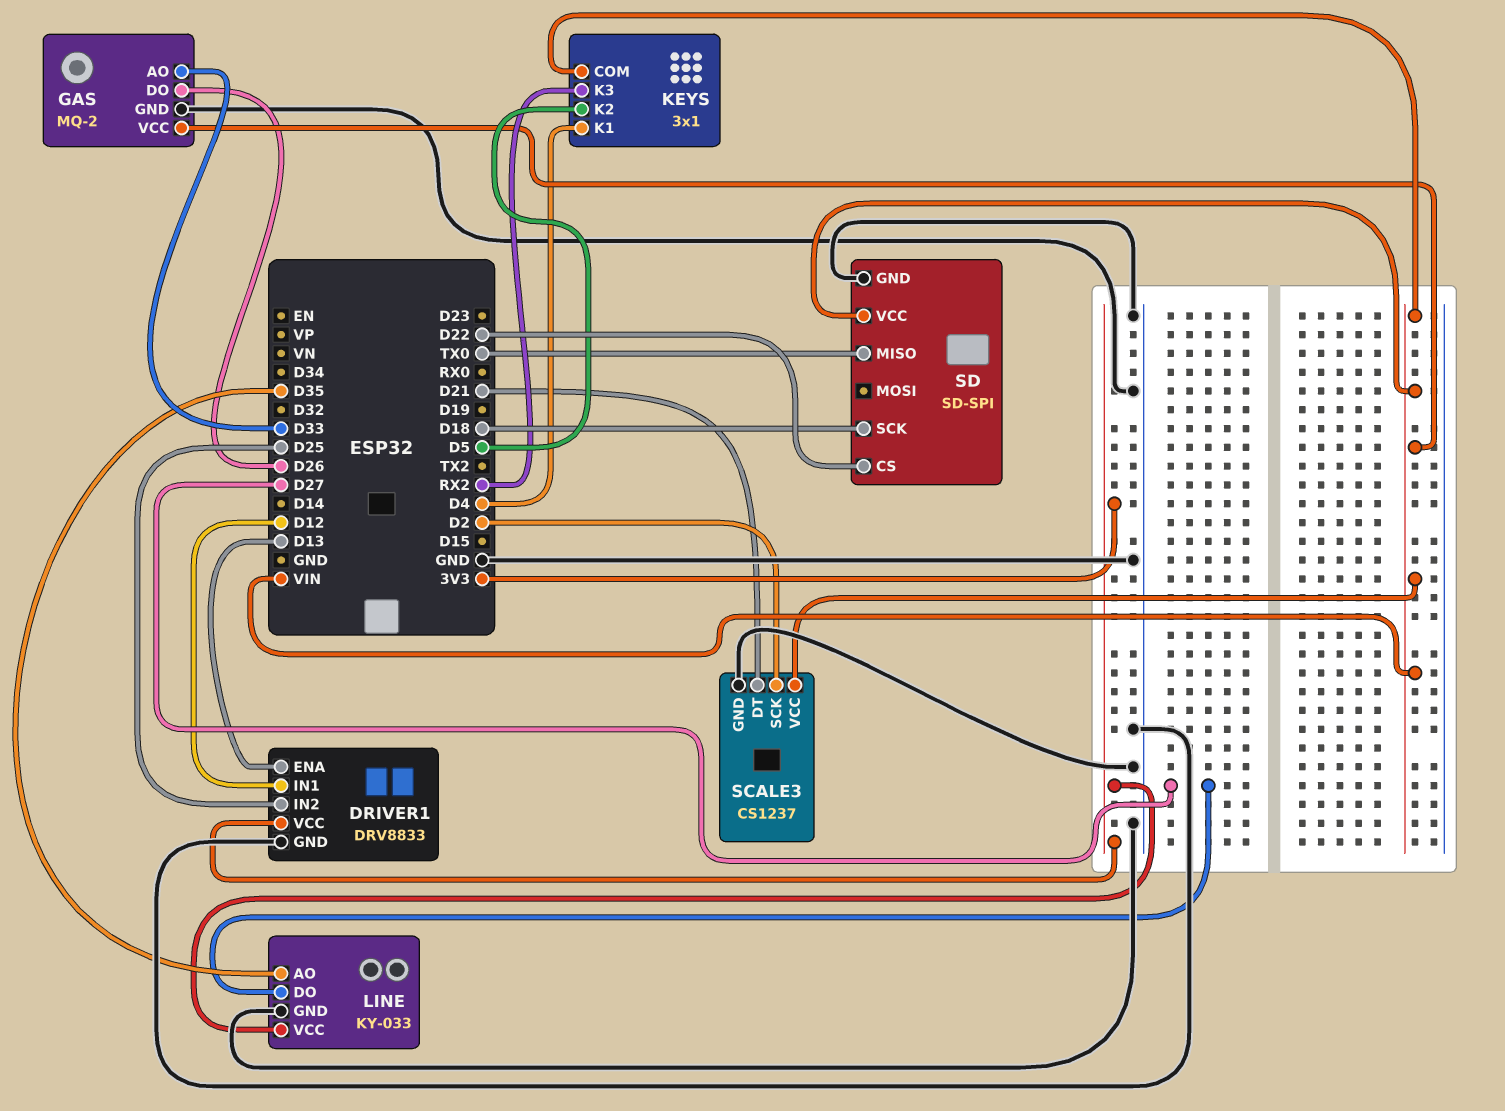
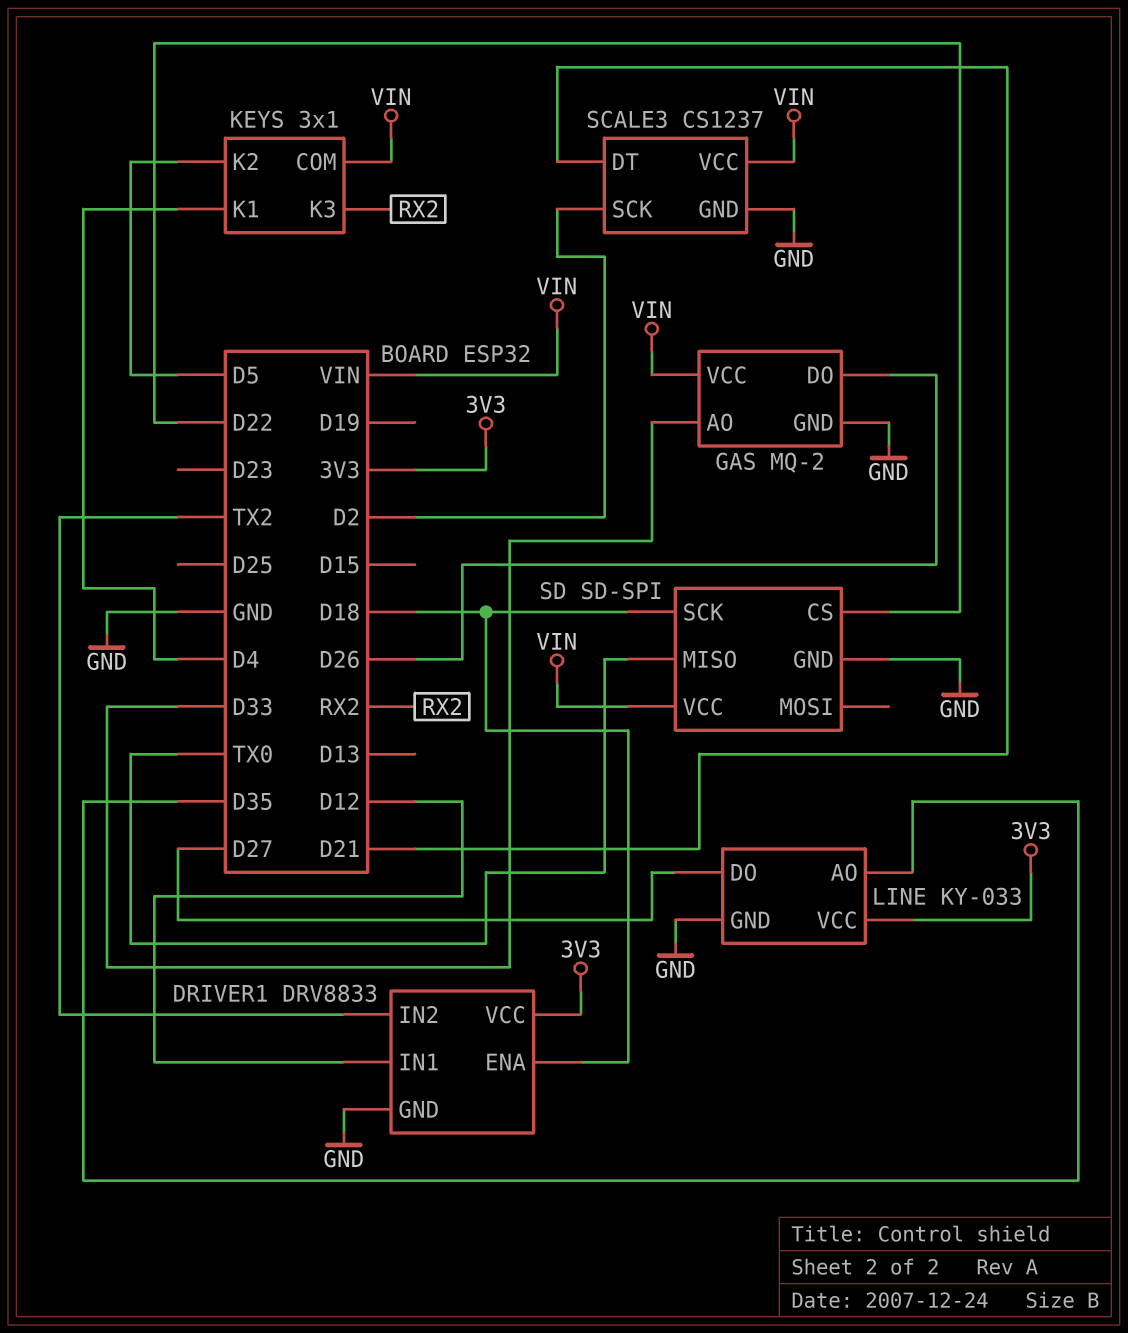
DRIVER1 pin ENA: D13 -> D18
DRIVER1 pin IN2: D25 -> TX2

